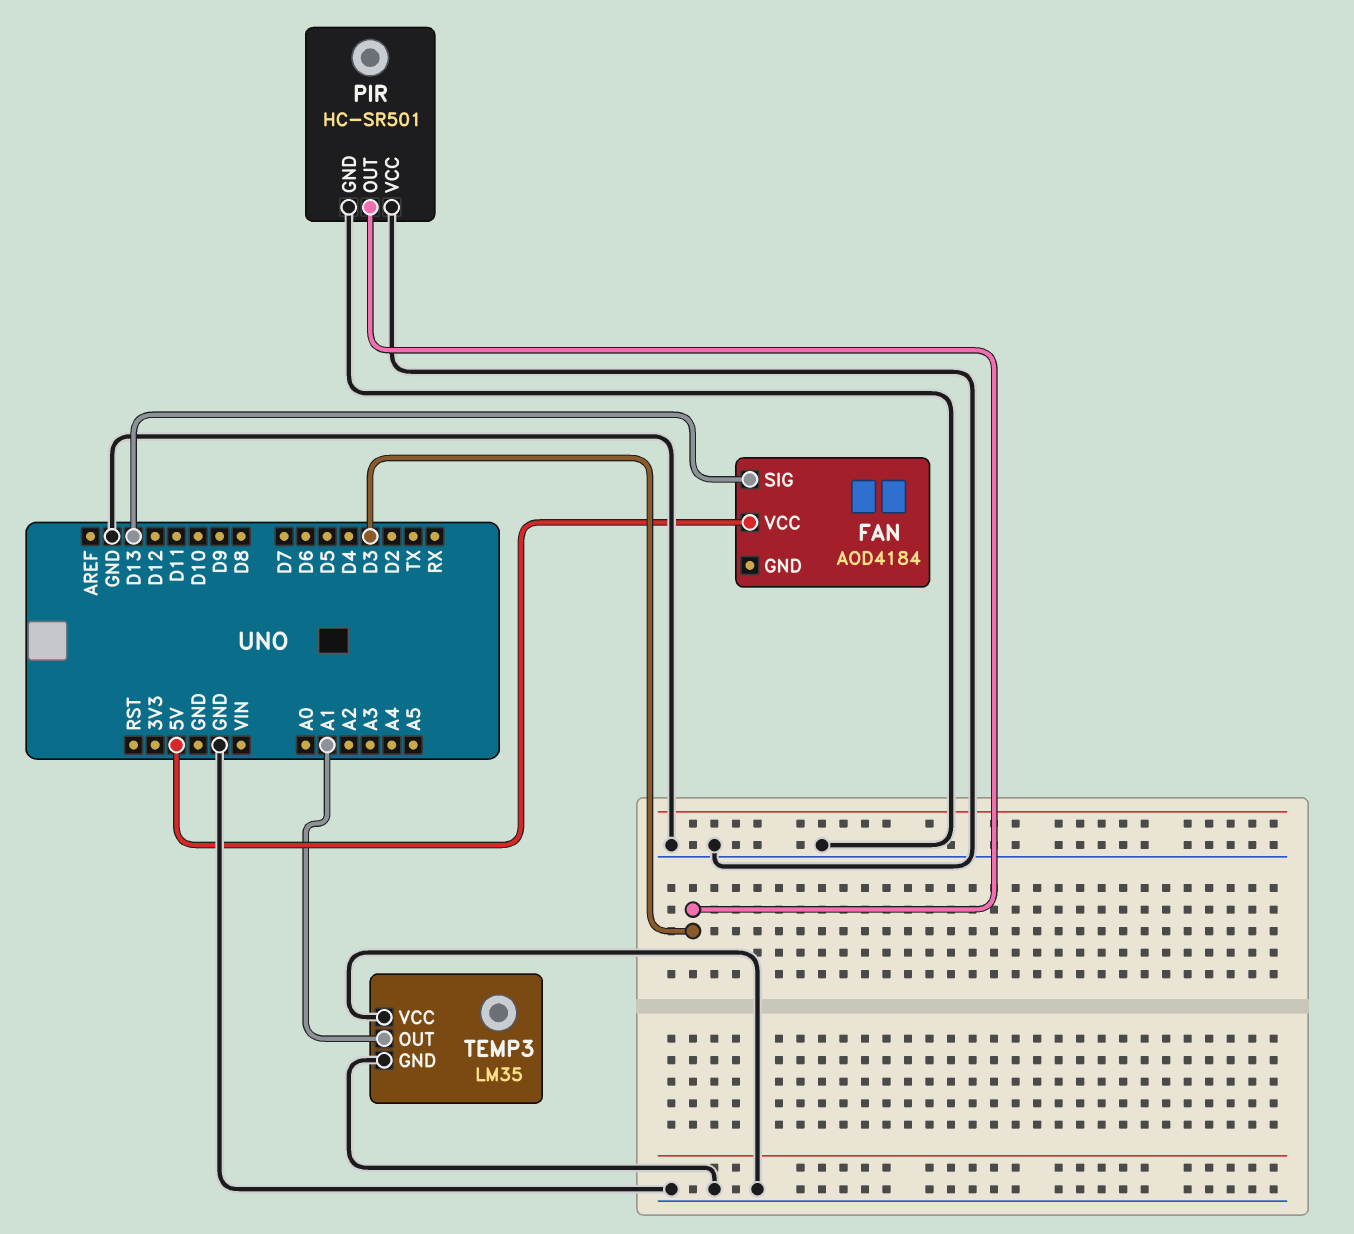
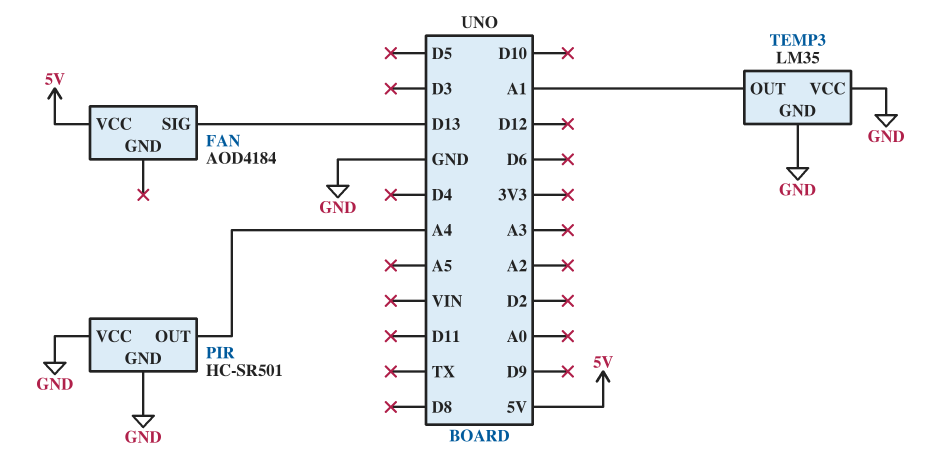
PIR pin OUT: D3 -> A4

